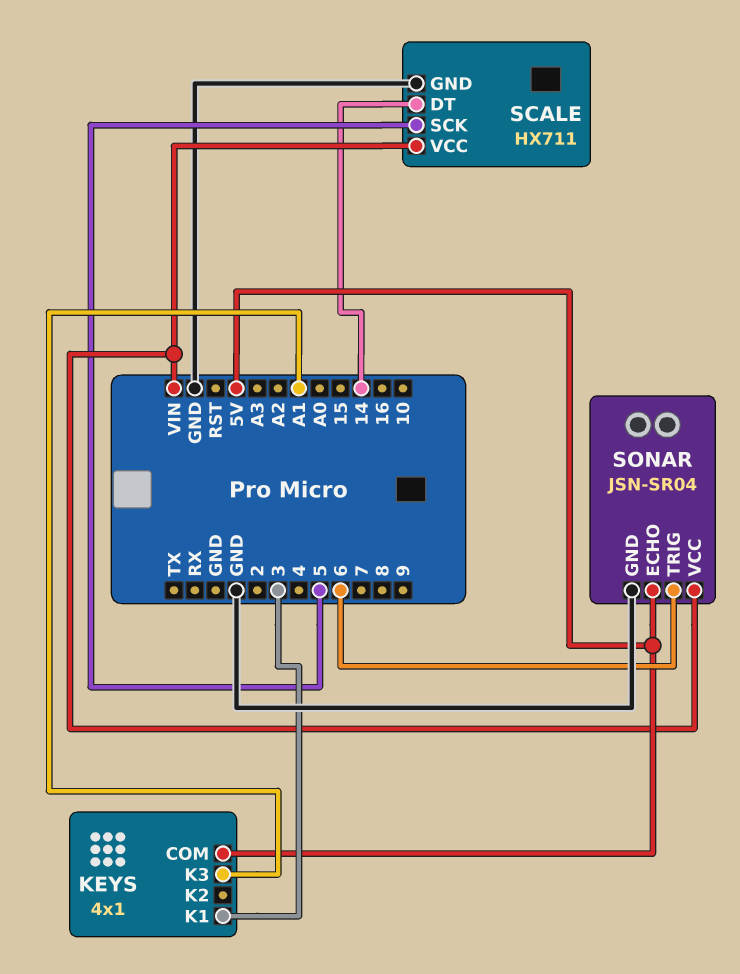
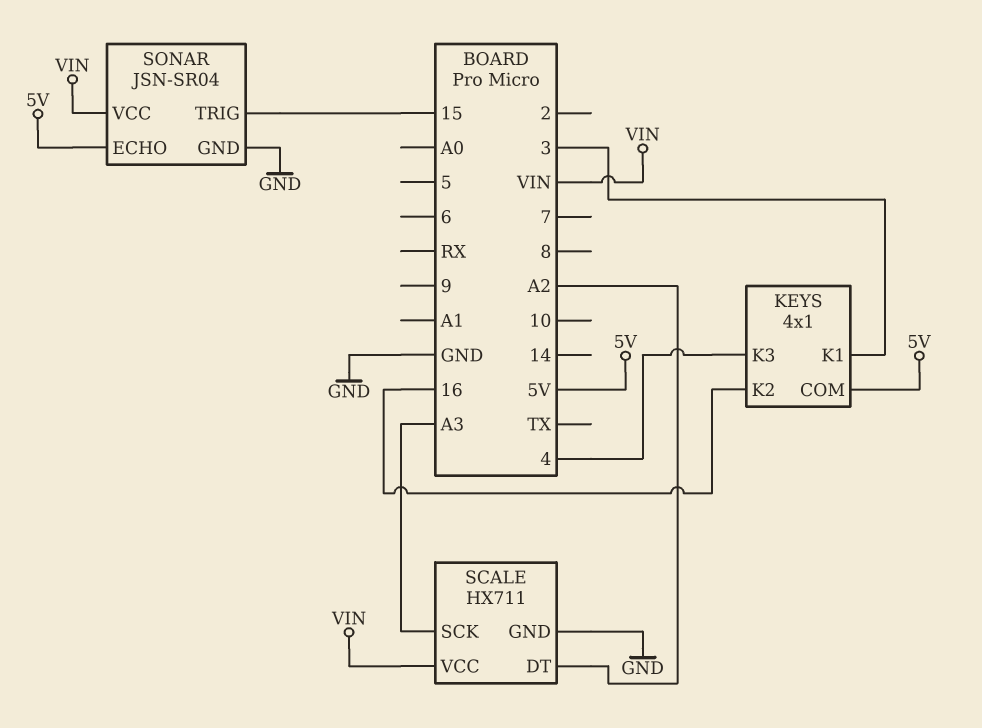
KEYS pin K2: none -> 16
KEYS pin K3: A1 -> 4
SCALE pin DT: 14 -> A2
SCALE pin SCK: 5 -> A3
SONAR pin TRIG: 6 -> 15

